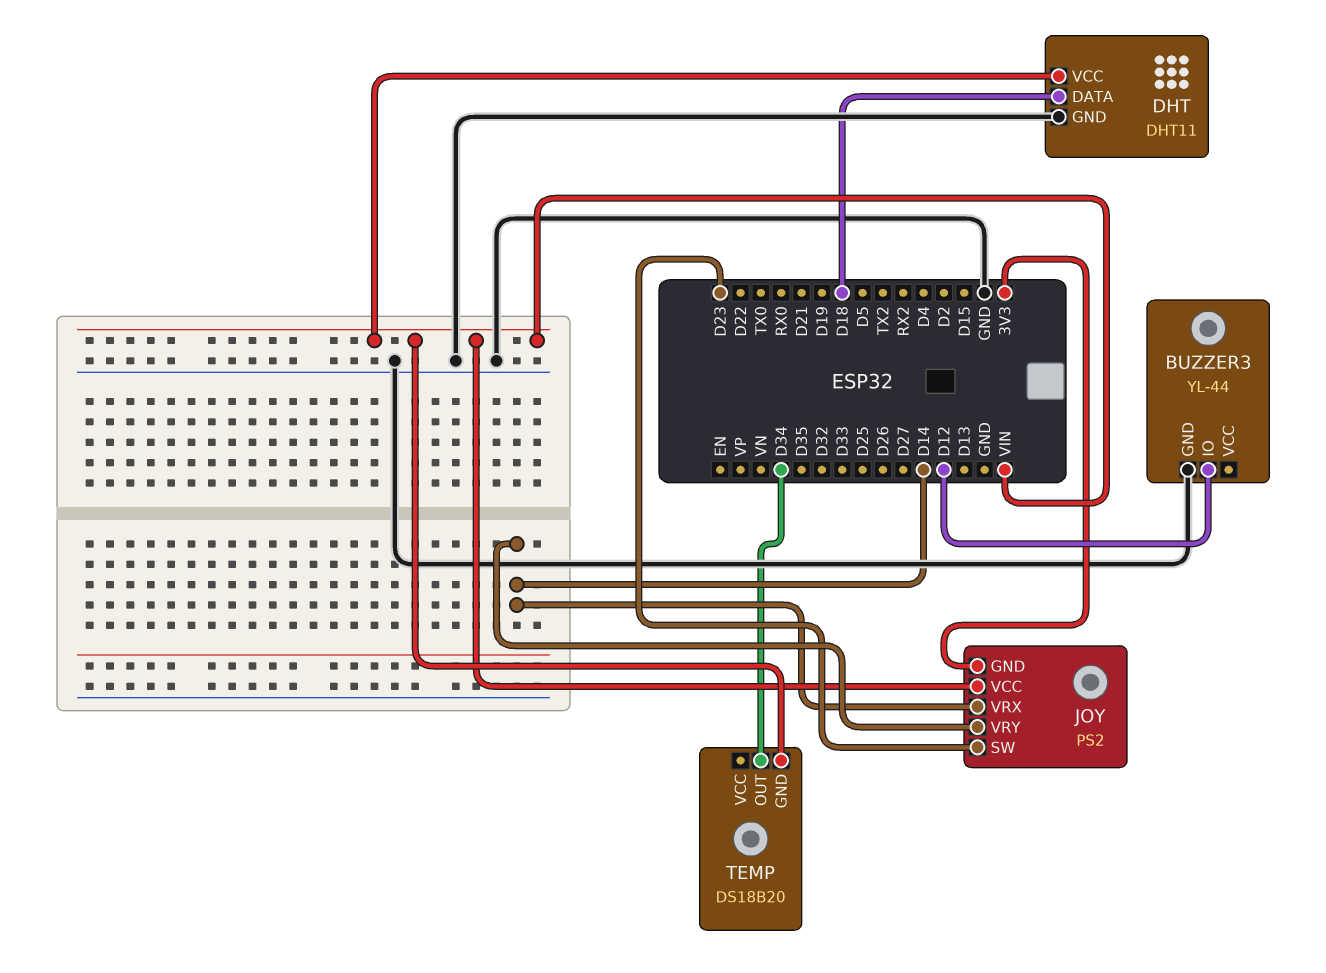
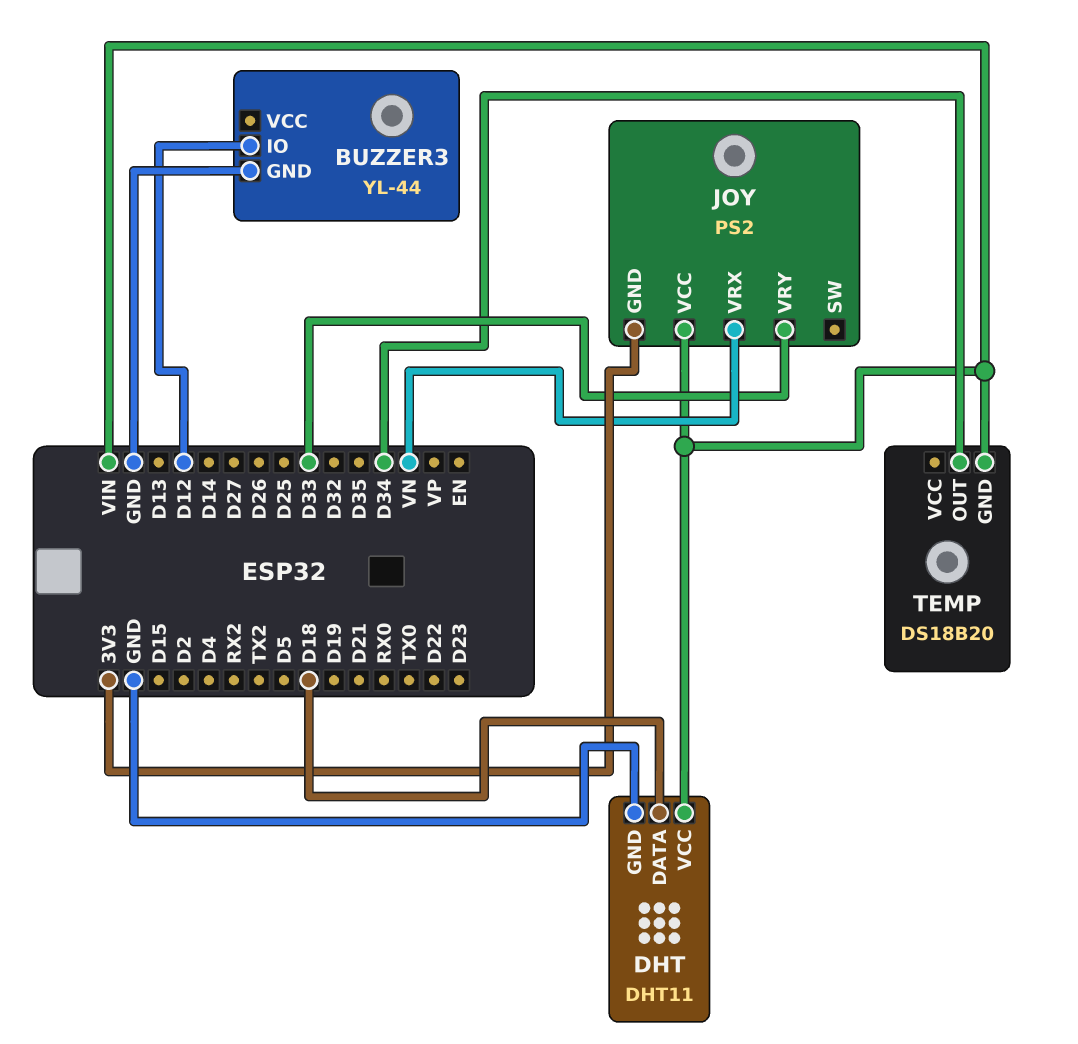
JOY pin SW: D23 -> none
JOY pin VRX: D14 -> VN
JOY pin VRY: D14 -> D33

